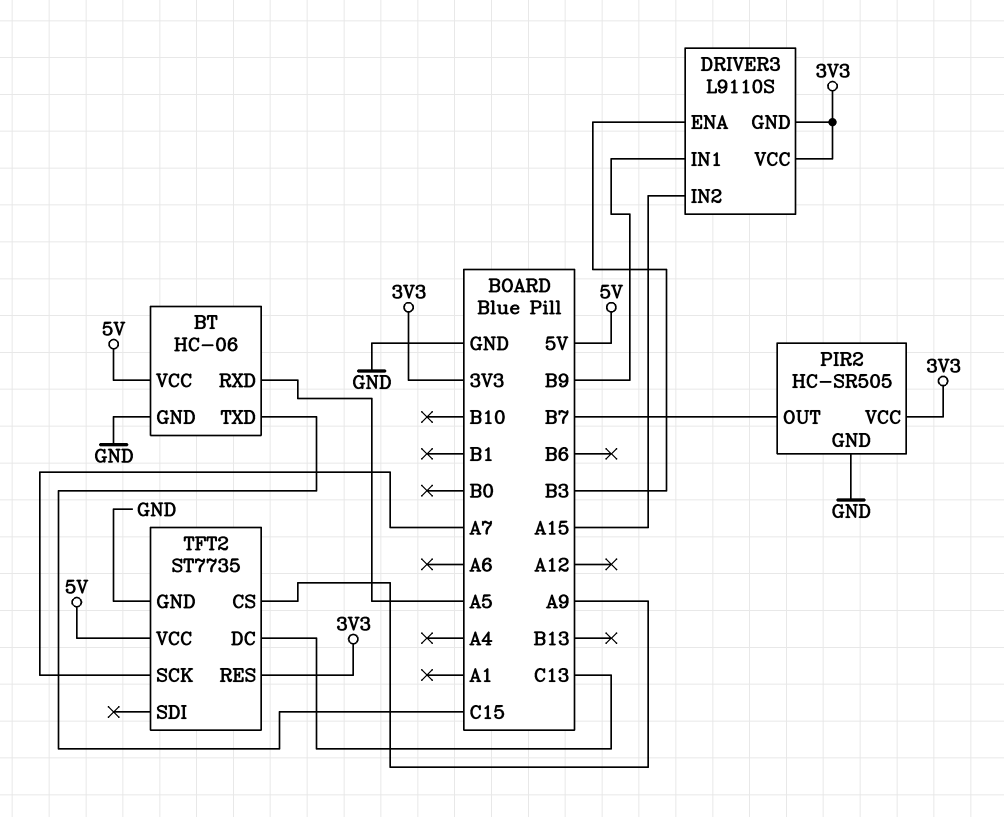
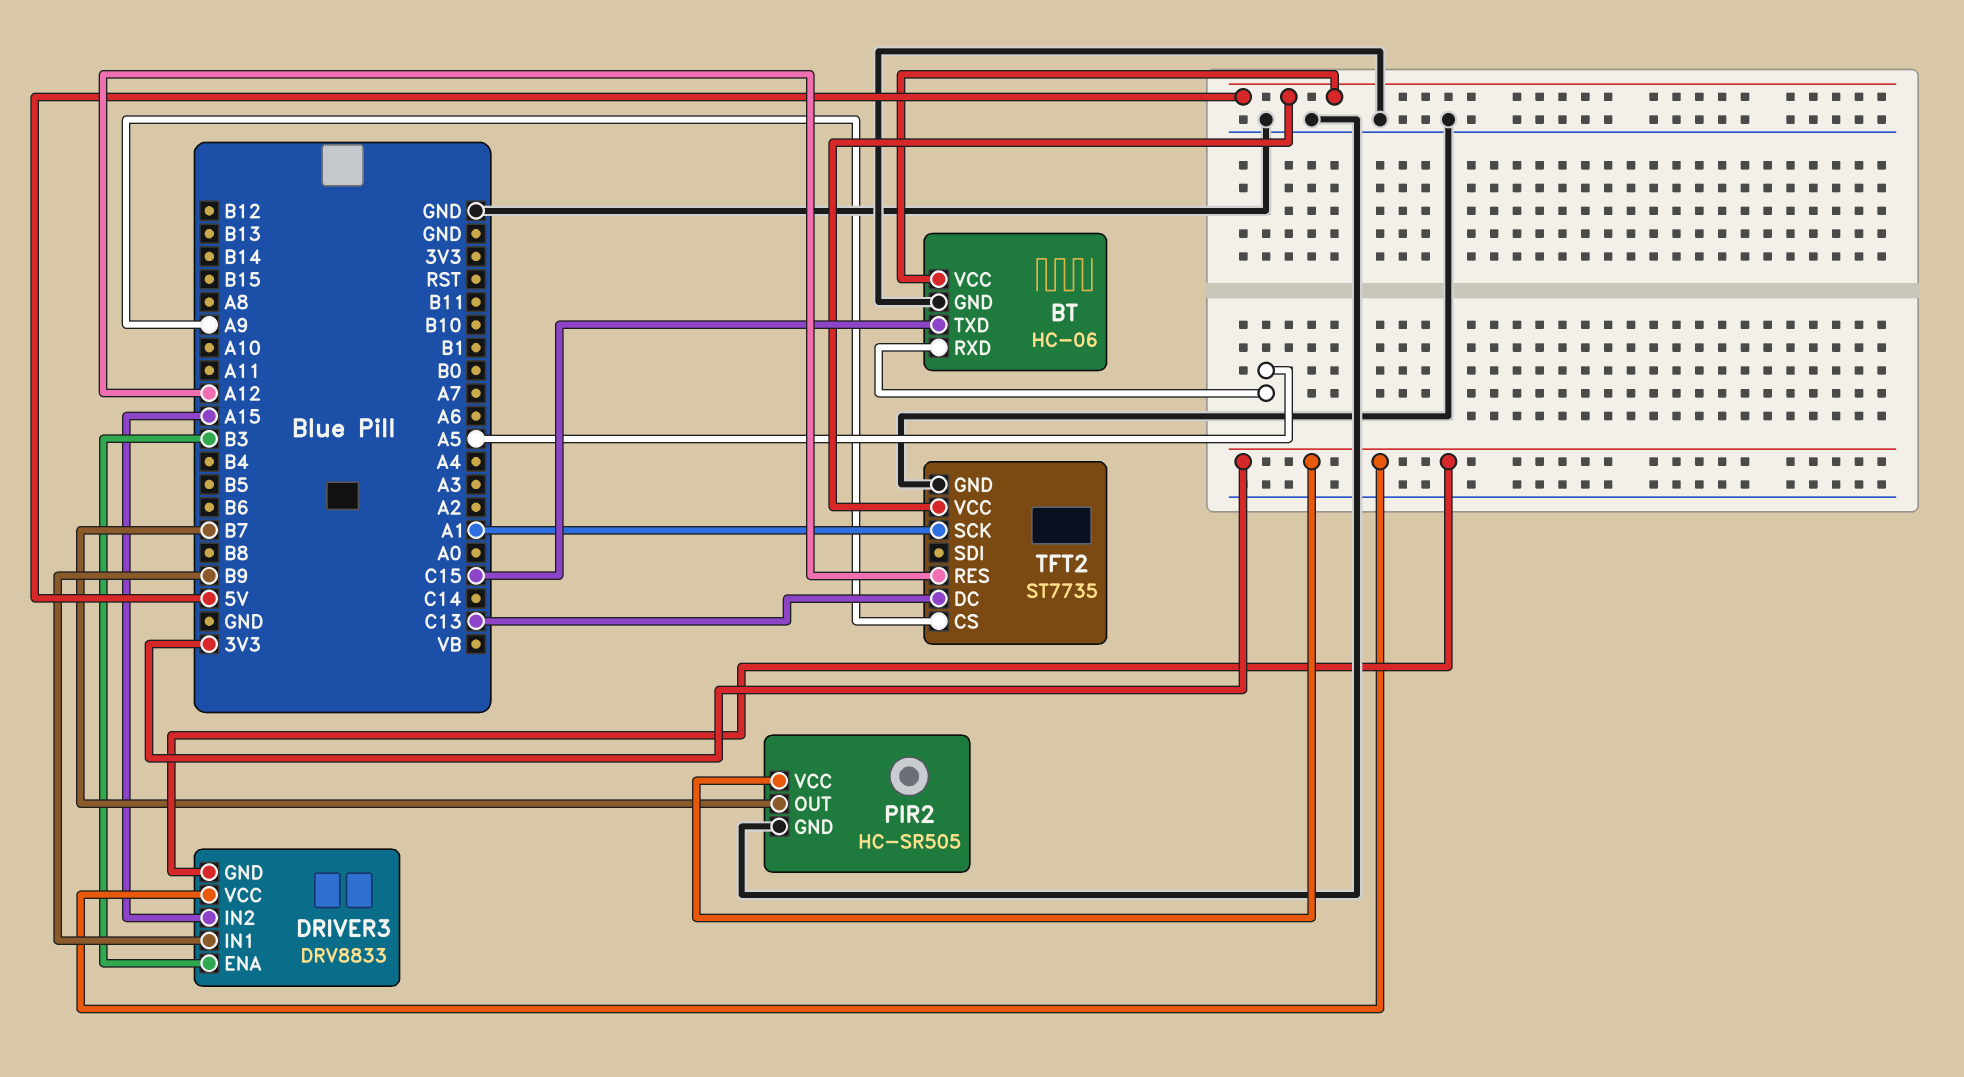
DRIVER3: L9110S -> DRV8833
TFT2 pin RES: 3V3 -> A12
TFT2 pin SCK: A7 -> A1

